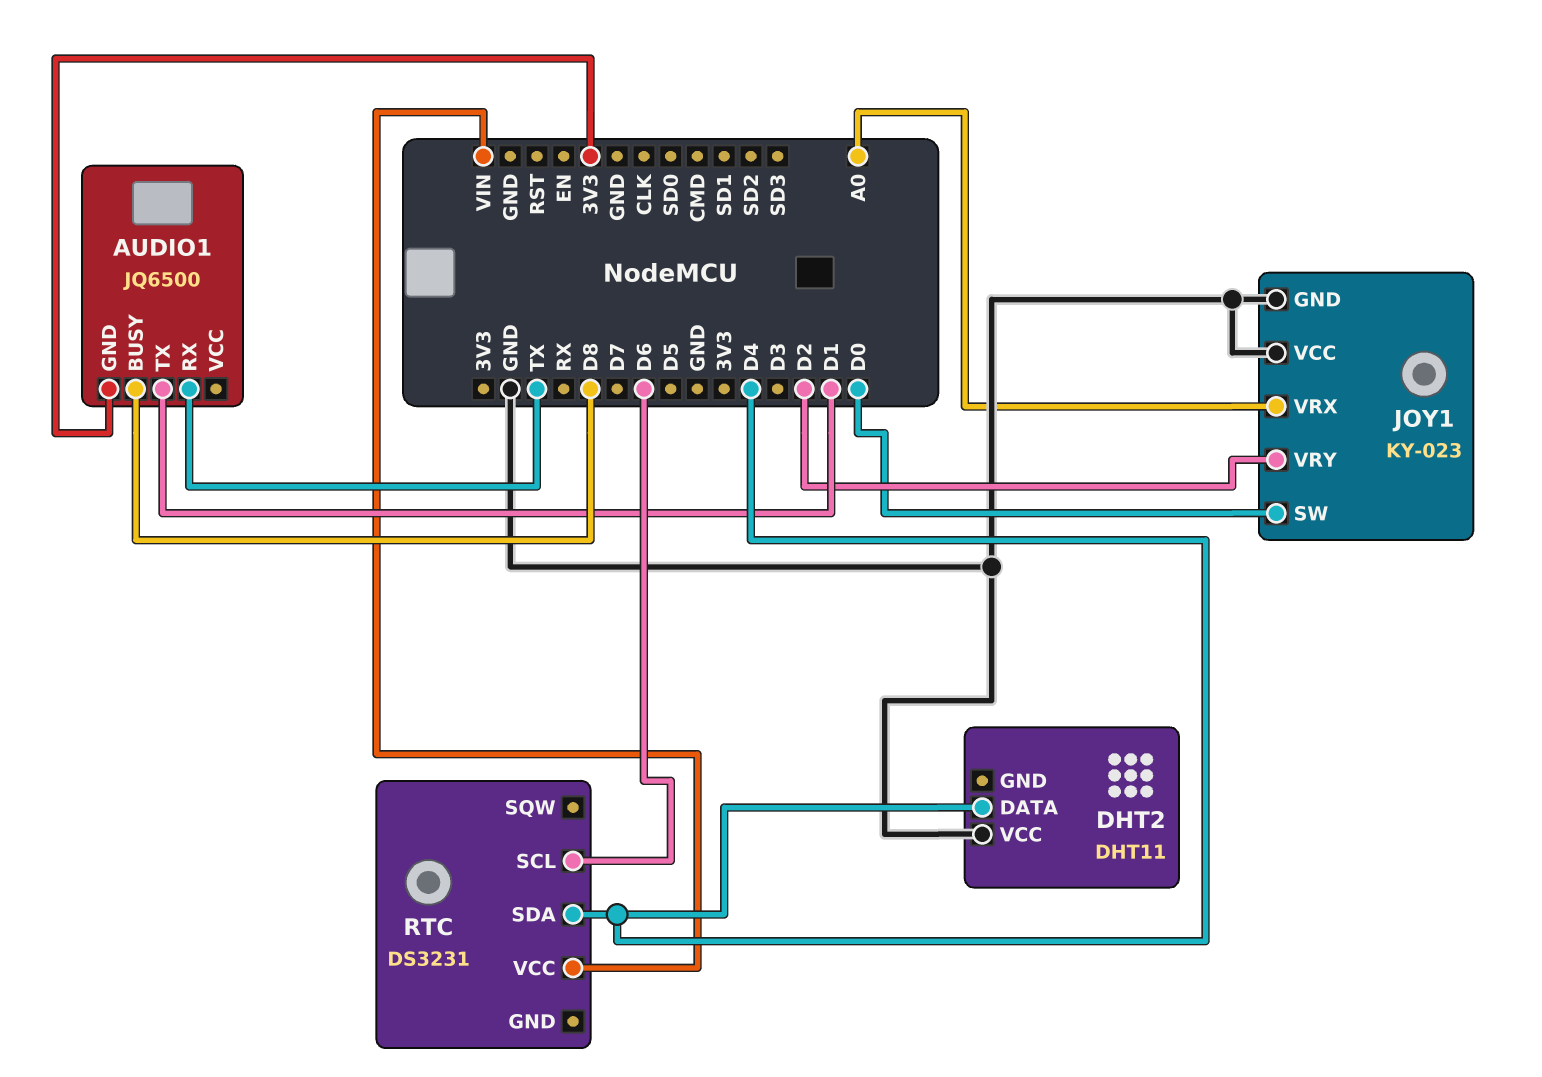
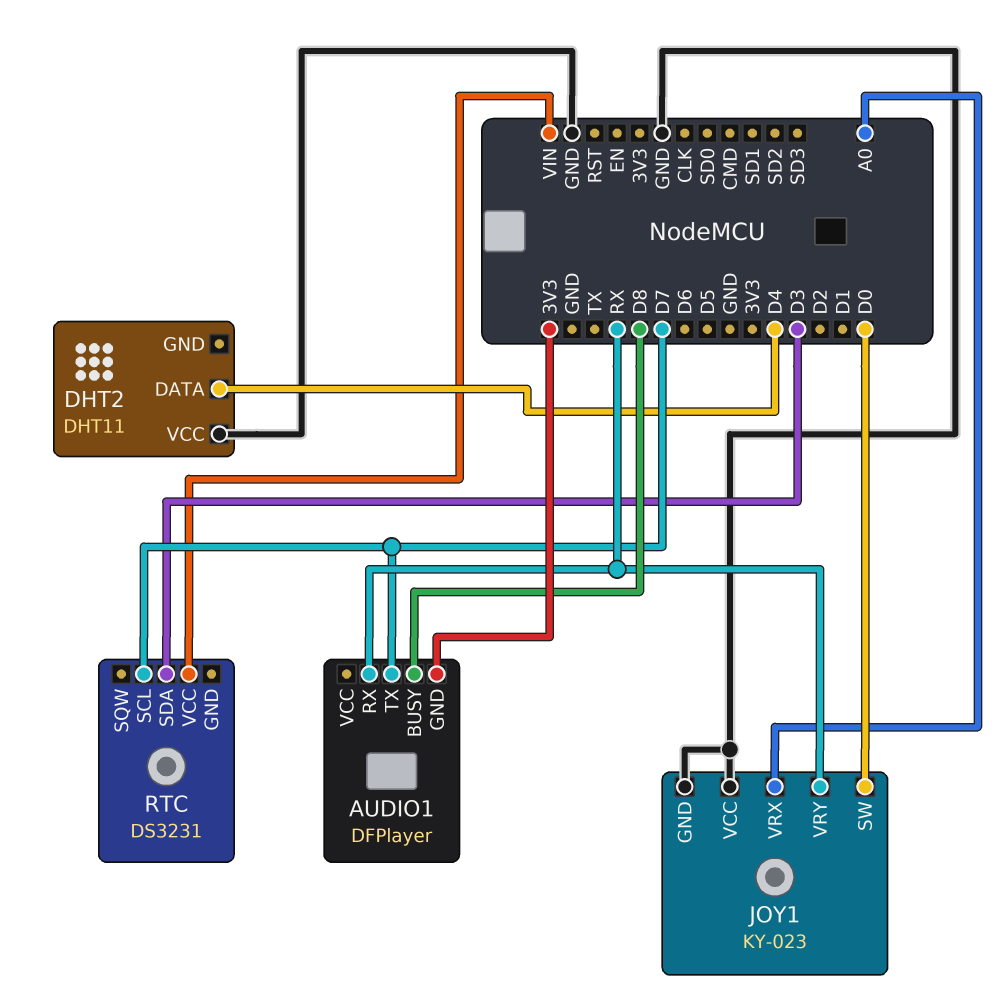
AUDIO1: JQ6500 -> DFPlayer
AUDIO1 pin RX: TX -> RX
AUDIO1 pin TX: D1 -> D7
JOY1 pin VRY: D2 -> RX
RTC pin SCL: D6 -> D7
RTC pin SDA: D4 -> D3

